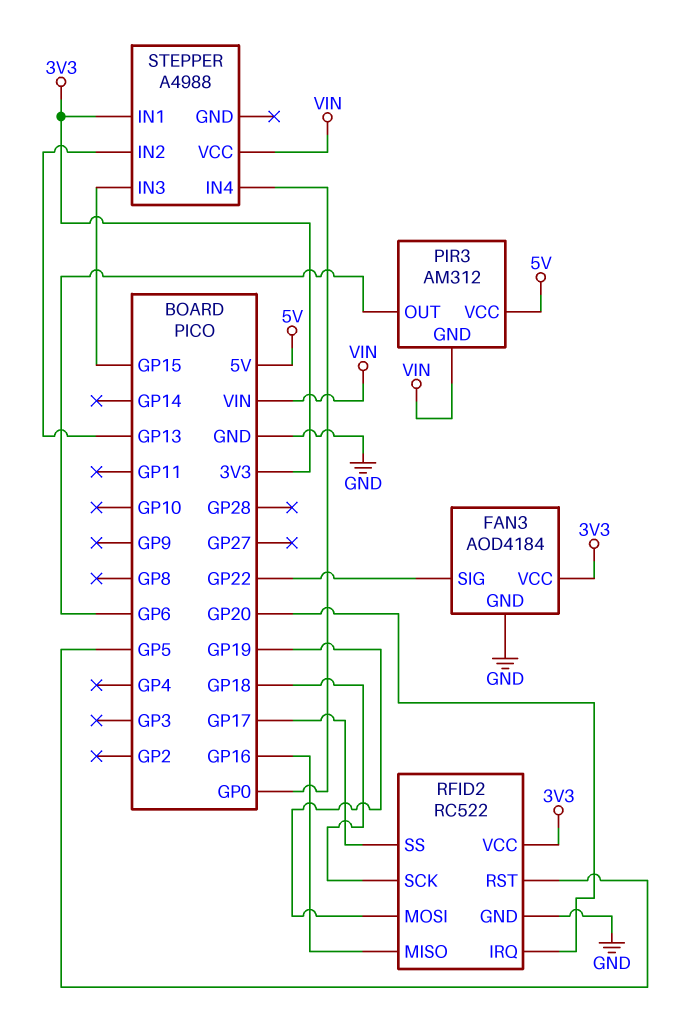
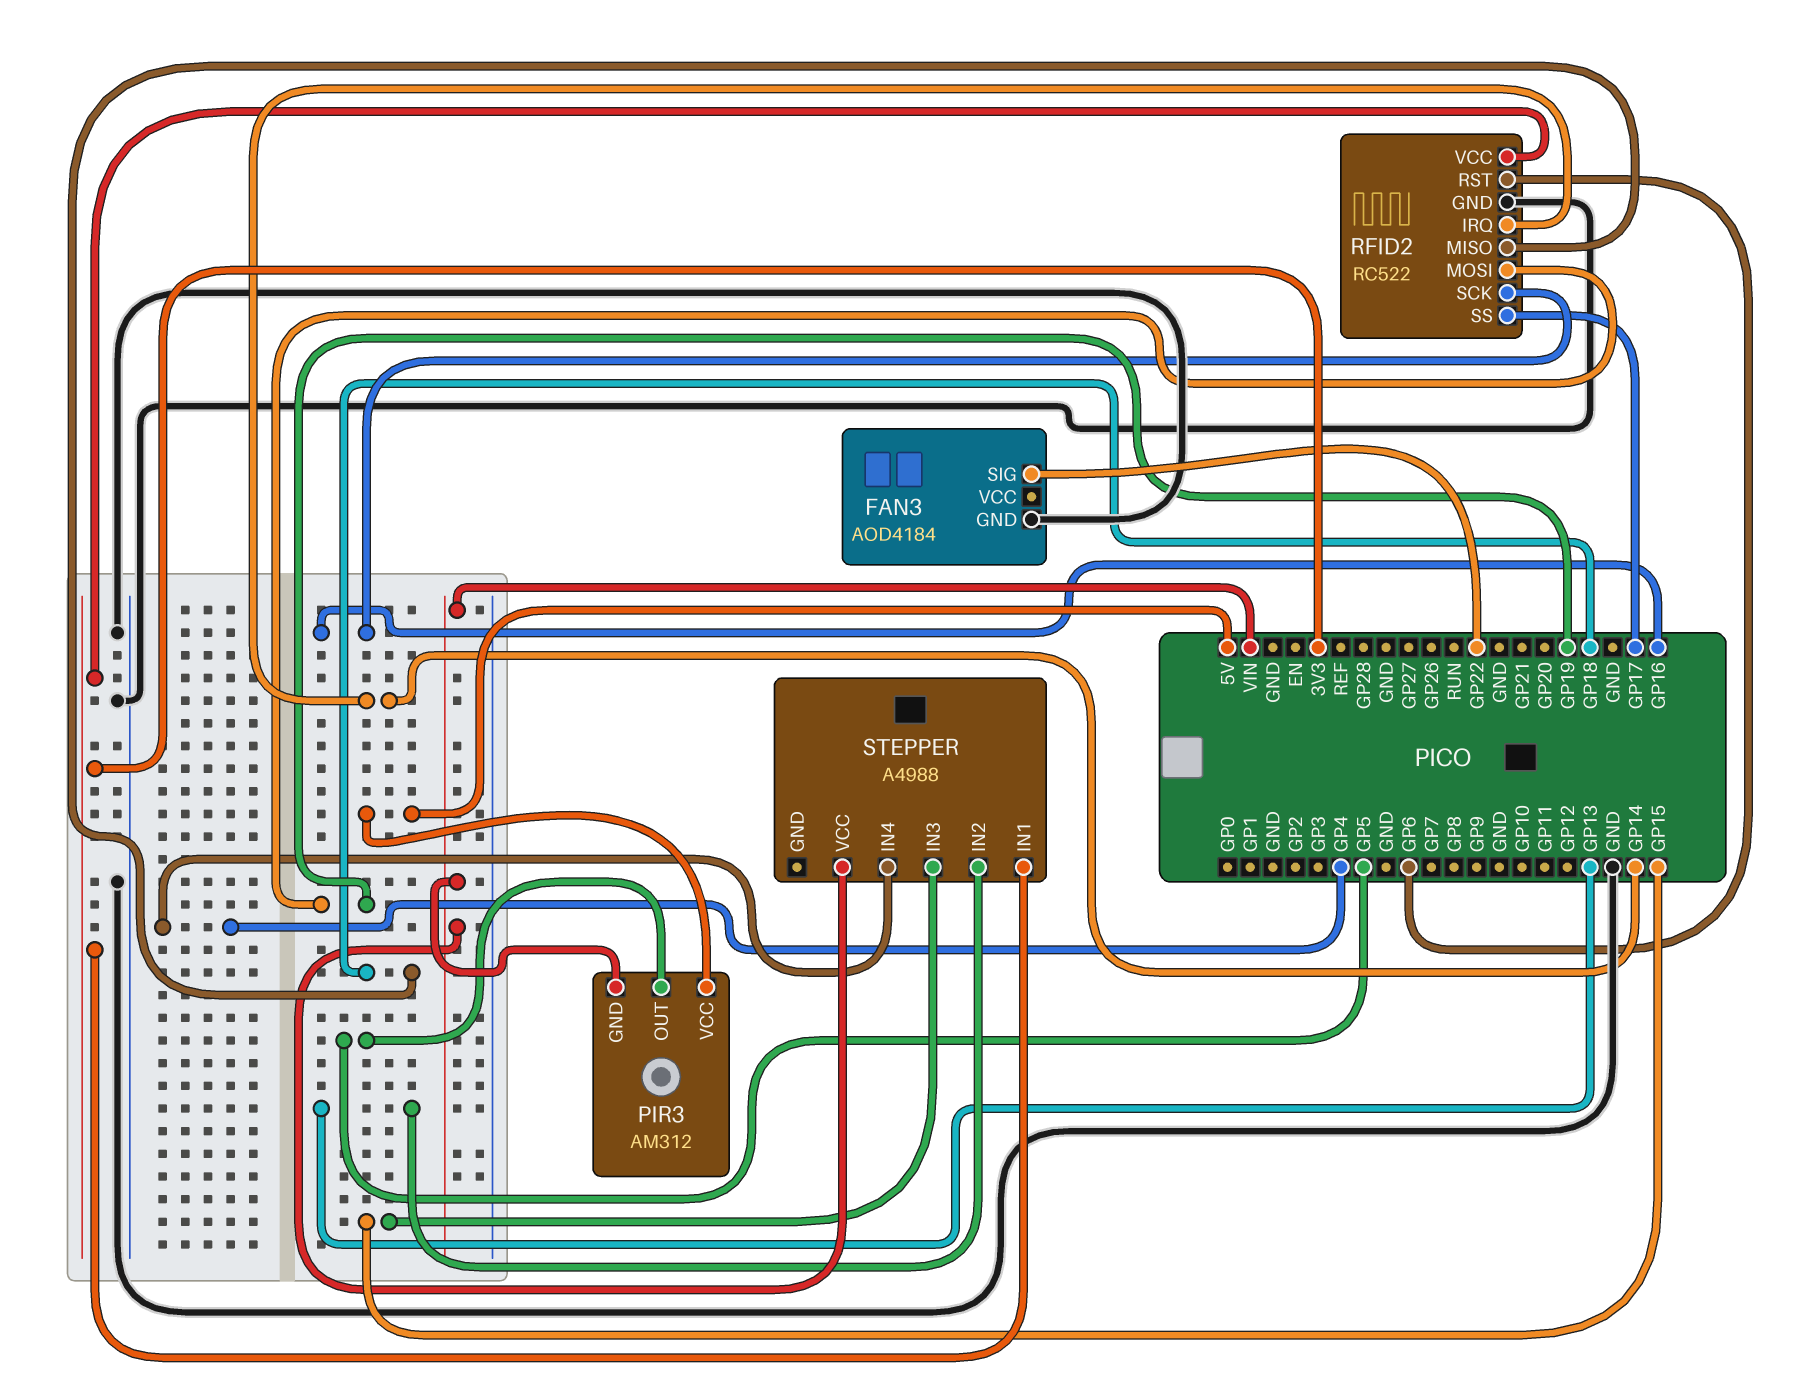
FAN3 pin VCC: 3V3 -> none
PIR3 pin OUT: GP6 -> GP5
RFID2 pin IRQ: GP20 -> GP14
RFID2 pin MISO: GP16 -> GP18
RFID2 pin RST: GP5 -> GP6
RFID2 pin SCK: GP18 -> GP16
STEPPER pin IN4: GP0 -> GP4

